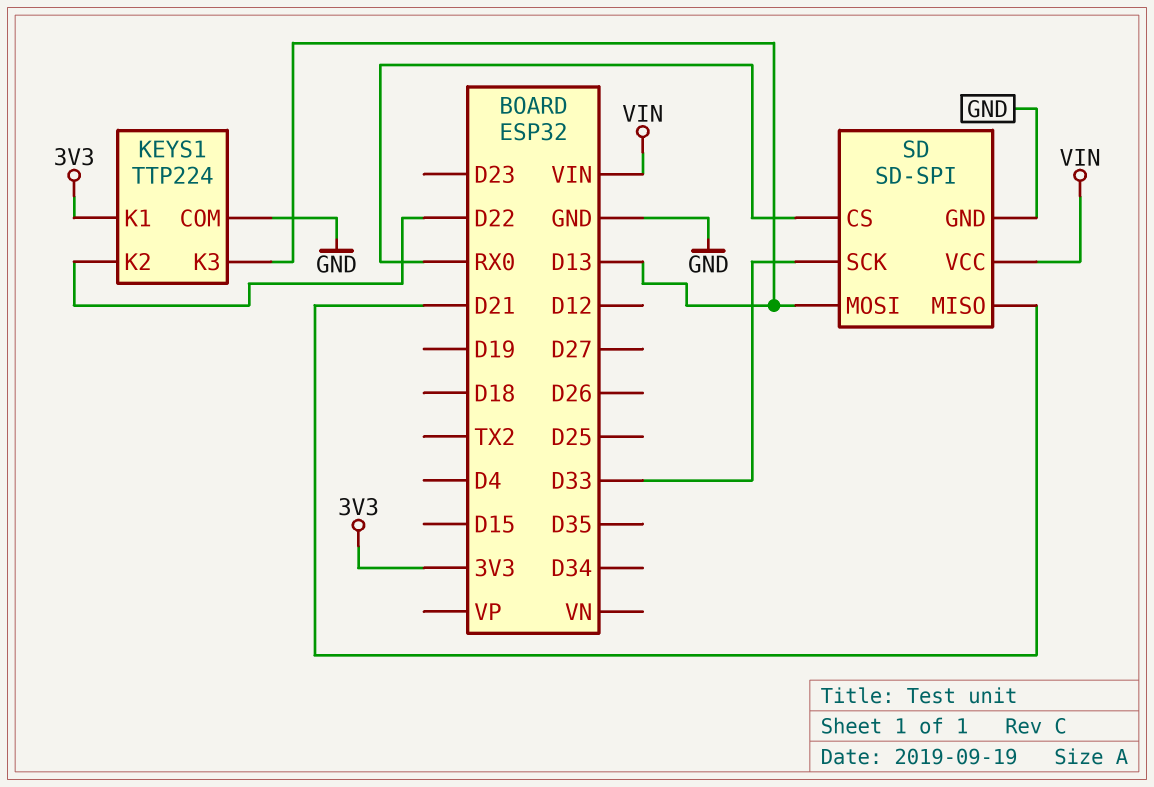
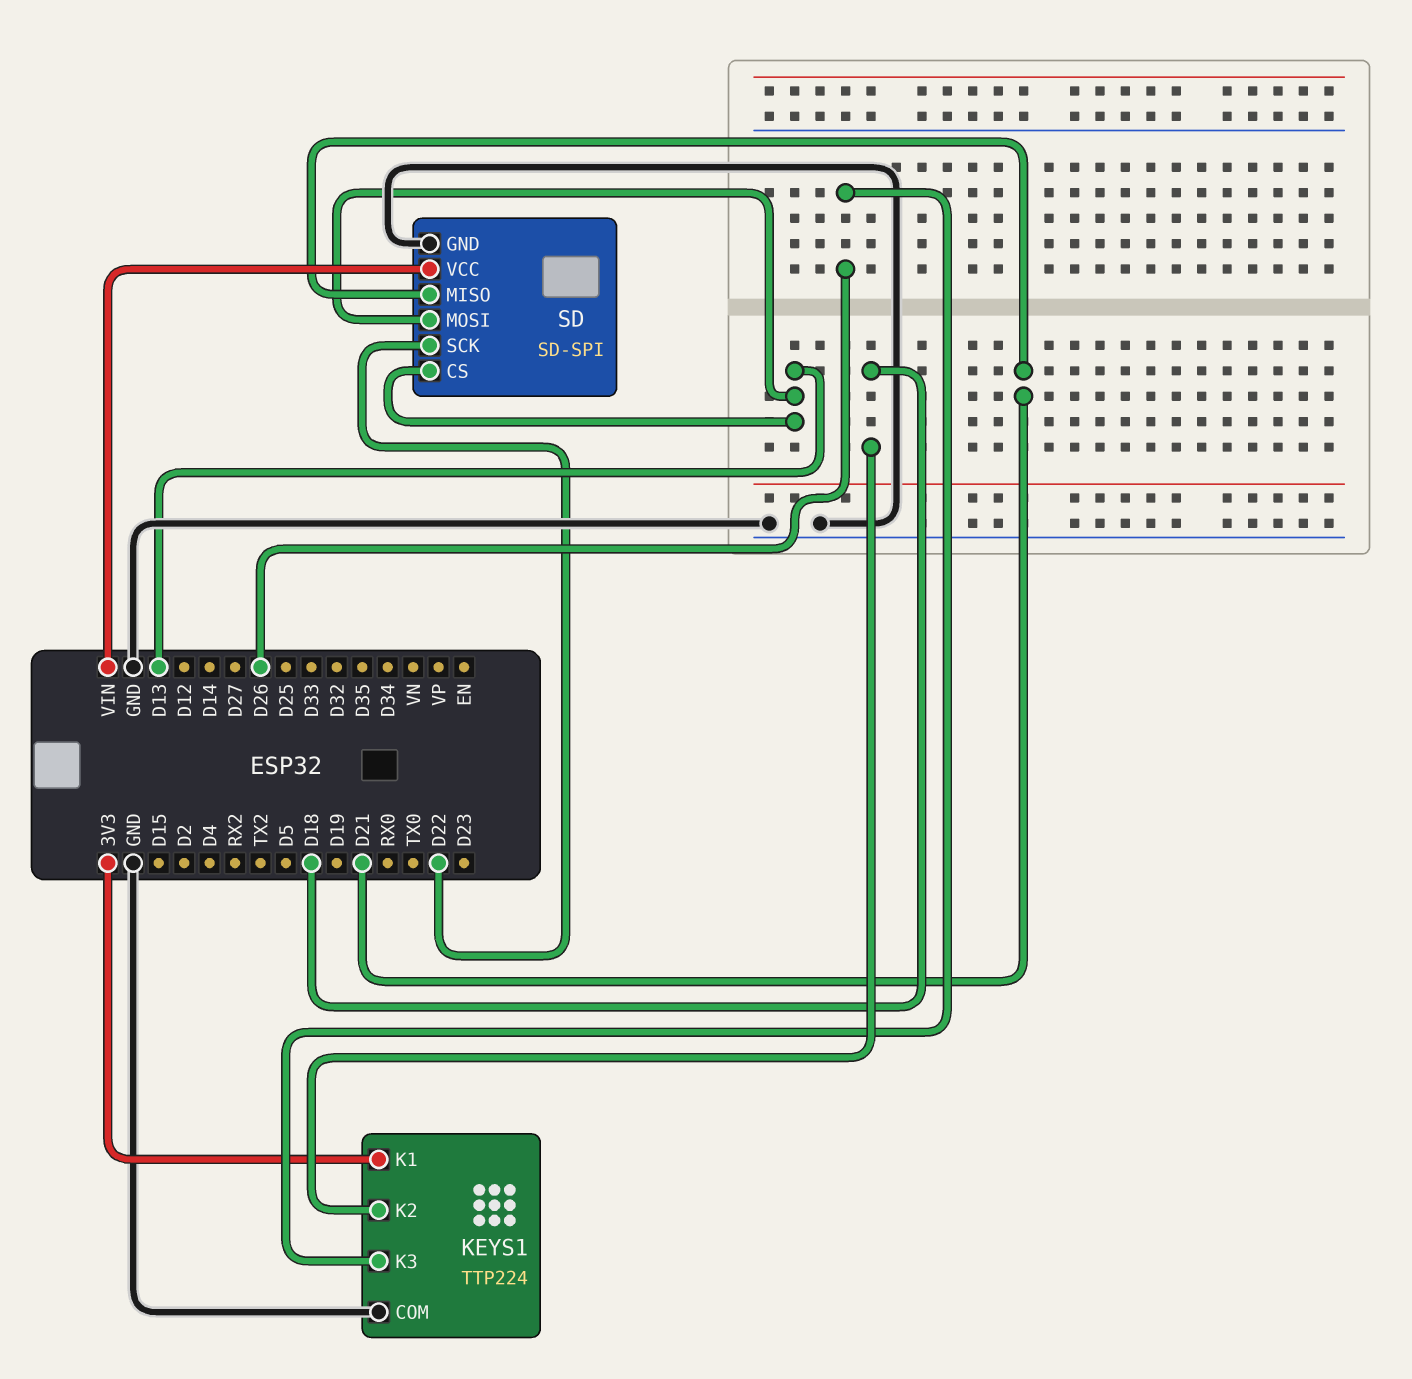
KEYS1 pin K2: D22 -> D18
KEYS1 pin K3: D13 -> D26
SD pin CS: RX0 -> D13
SD pin SCK: D33 -> D22

